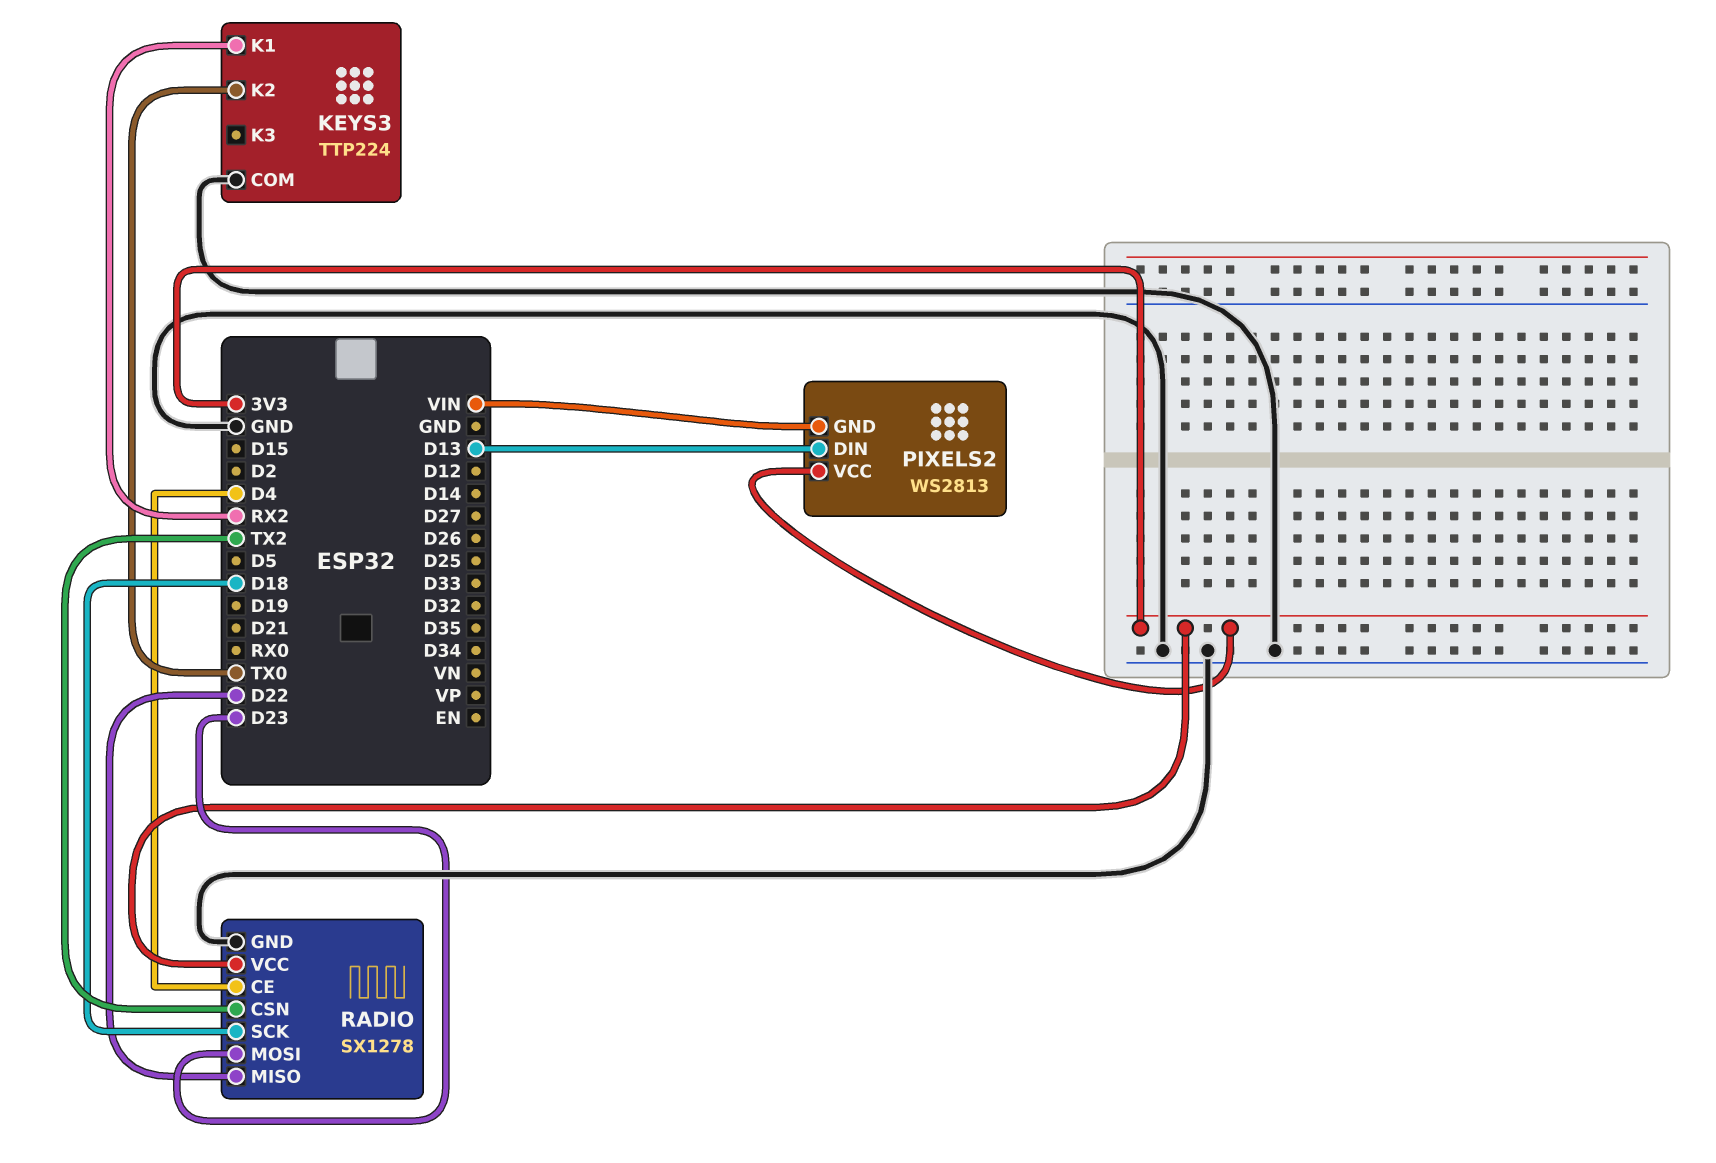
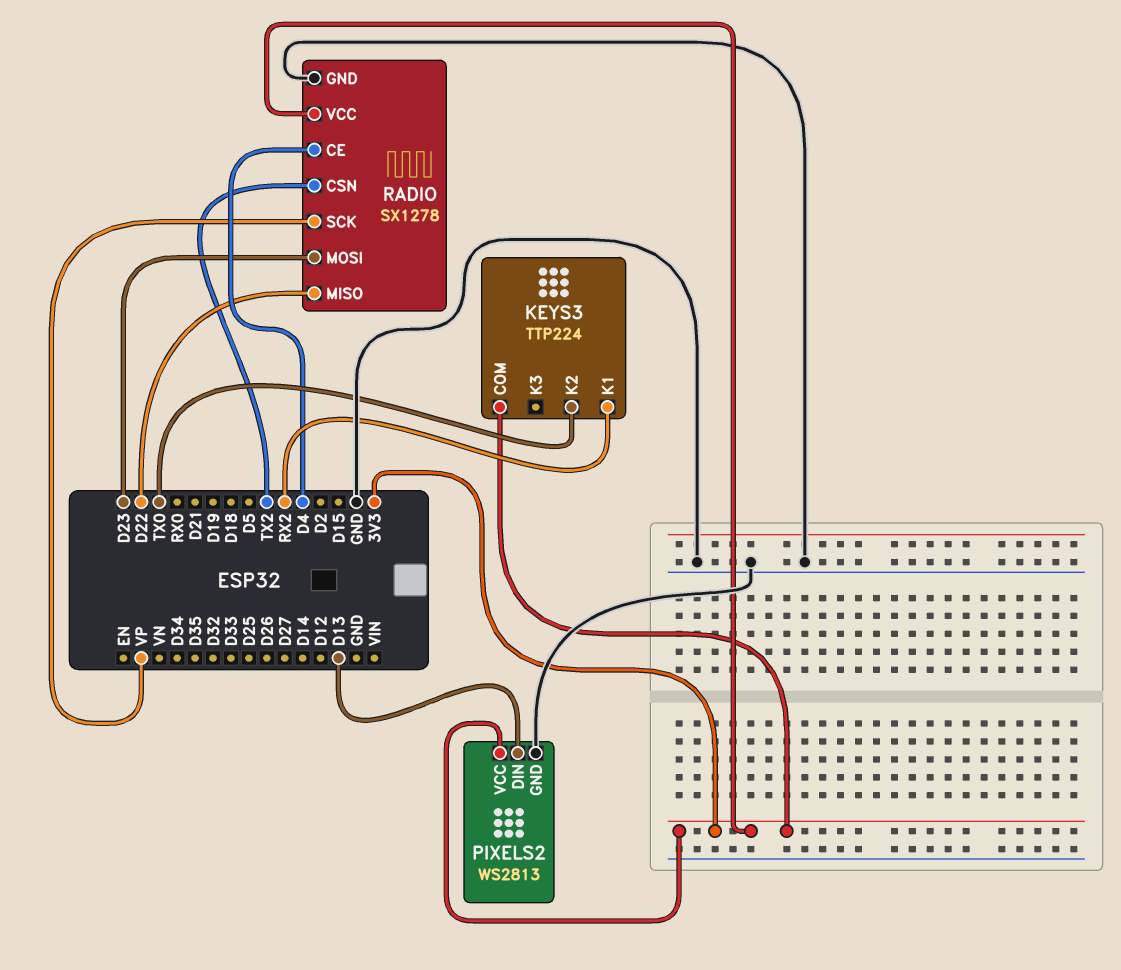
KEYS3 pin COM: GND -> 3V3
PIXELS2 pin GND: VIN -> GND
RADIO pin SCK: D18 -> VP

